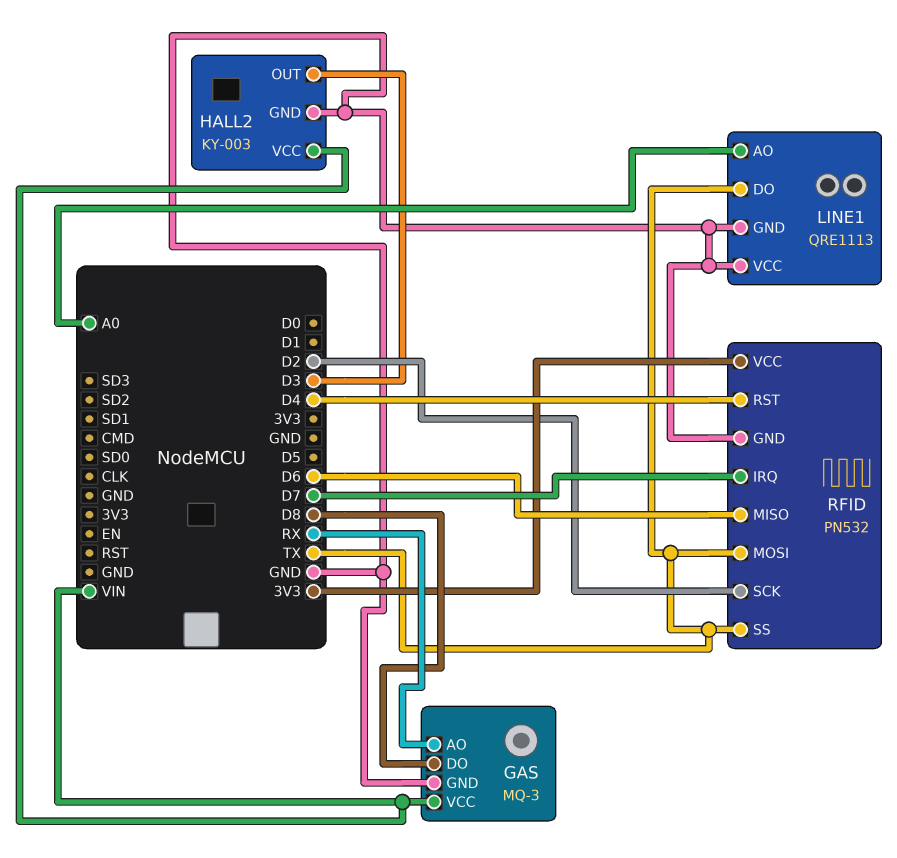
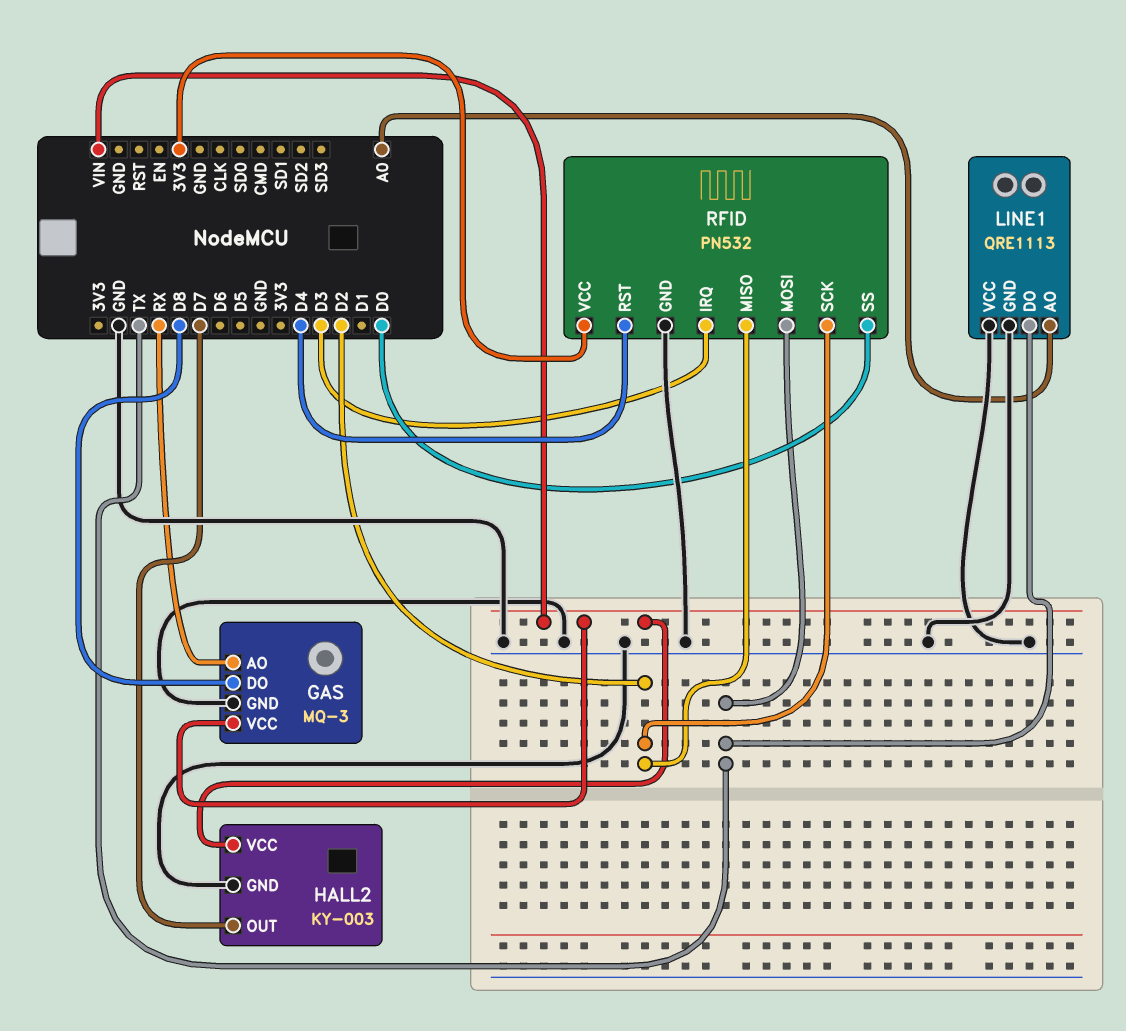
HALL2 pin OUT: D3 -> D7
RFID pin IRQ: D7 -> D3
RFID pin MISO: D6 -> D2
RFID pin SS: TX -> D0

